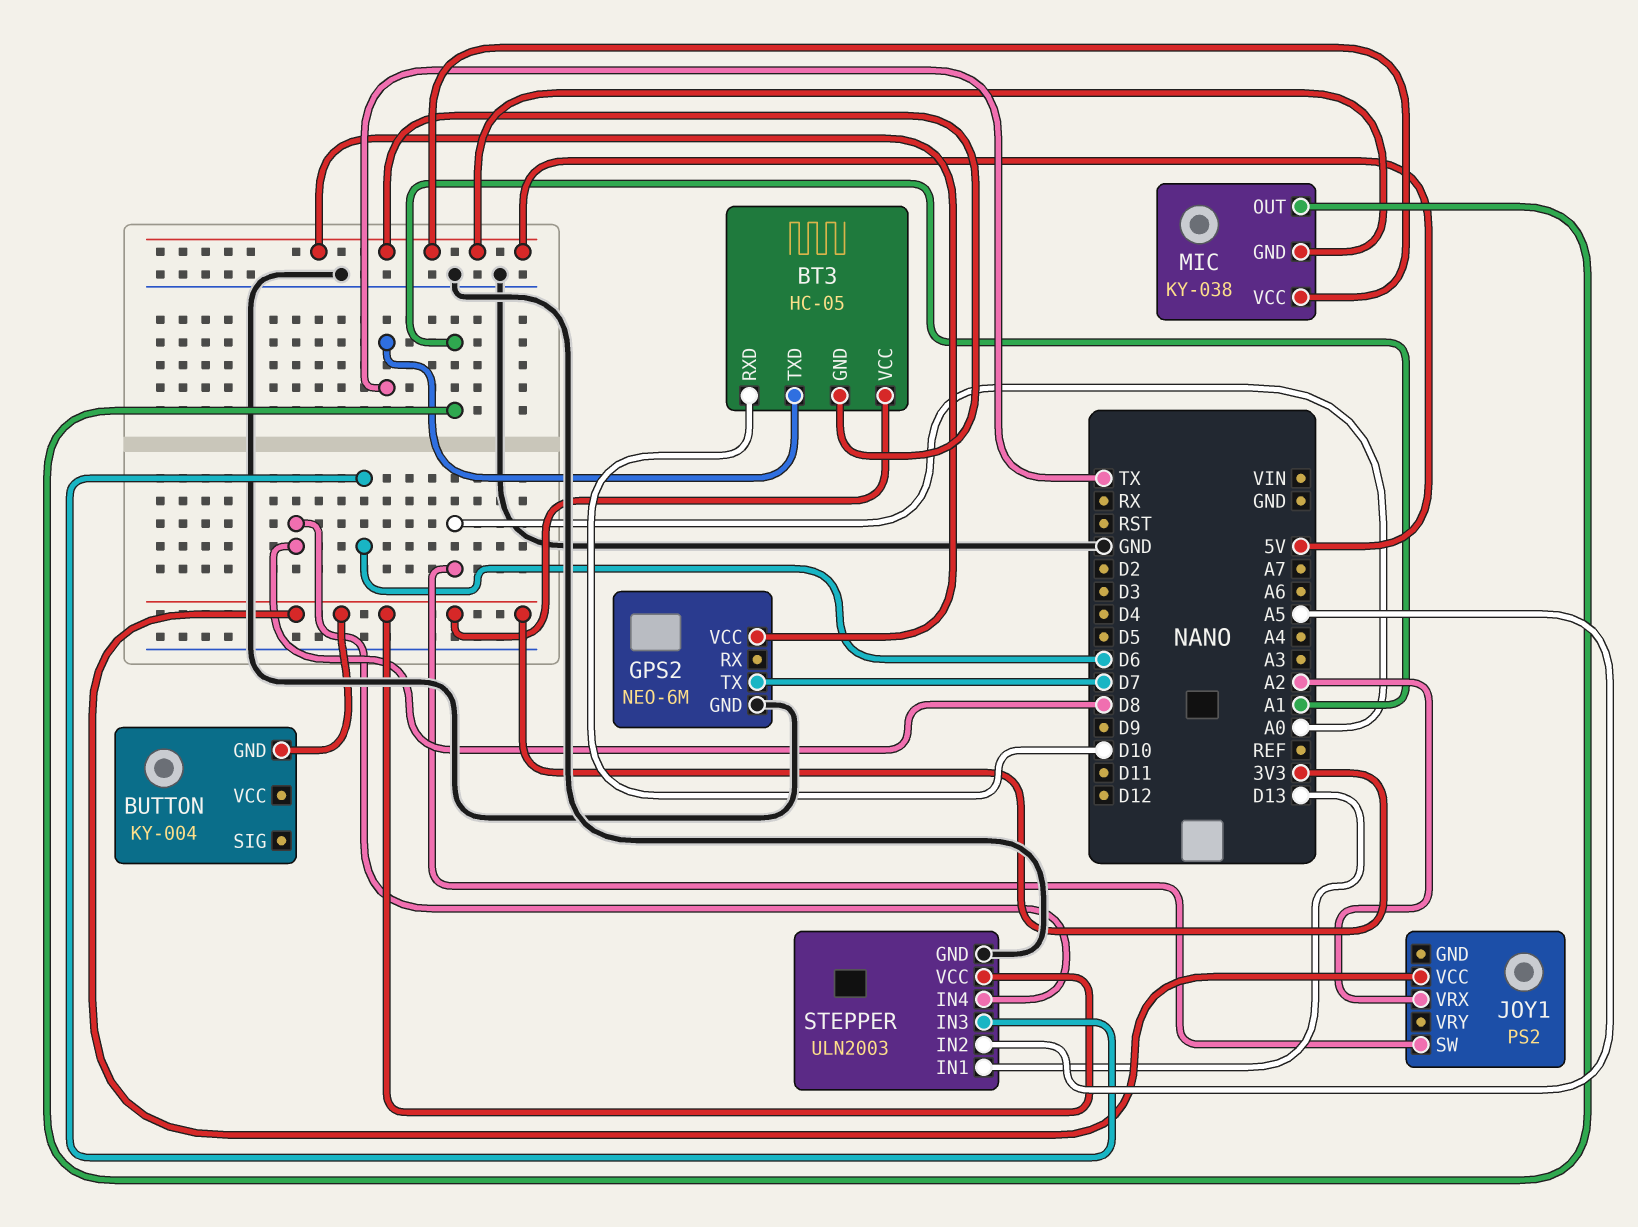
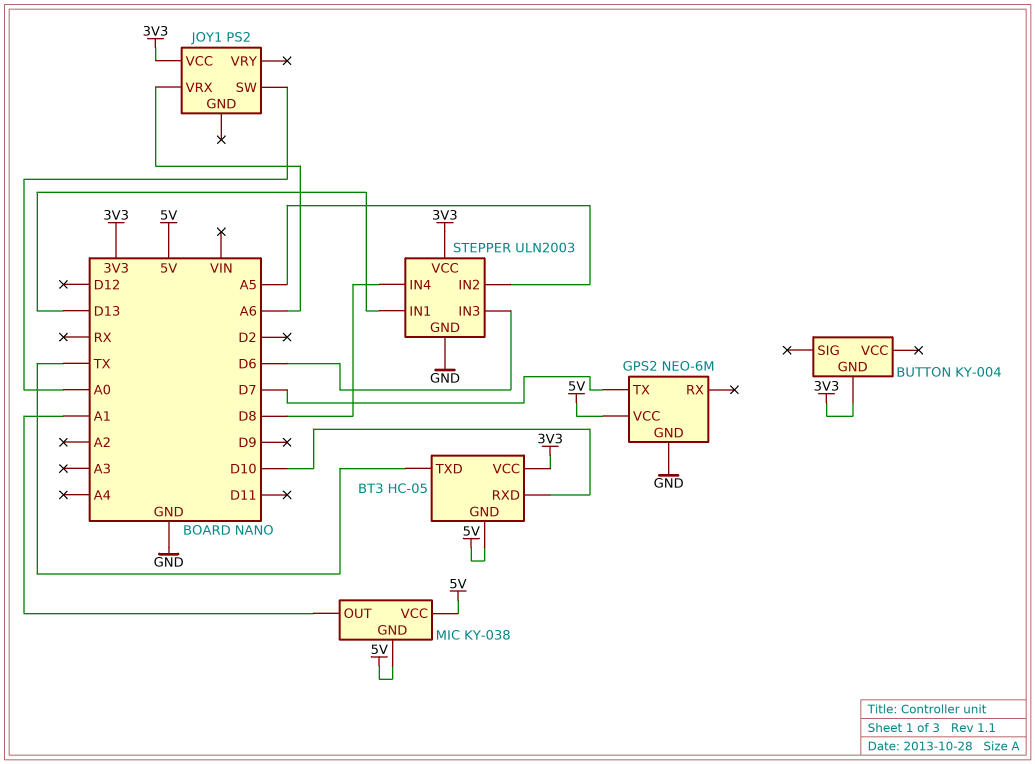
JOY1 pin VRX: A2 -> A6

